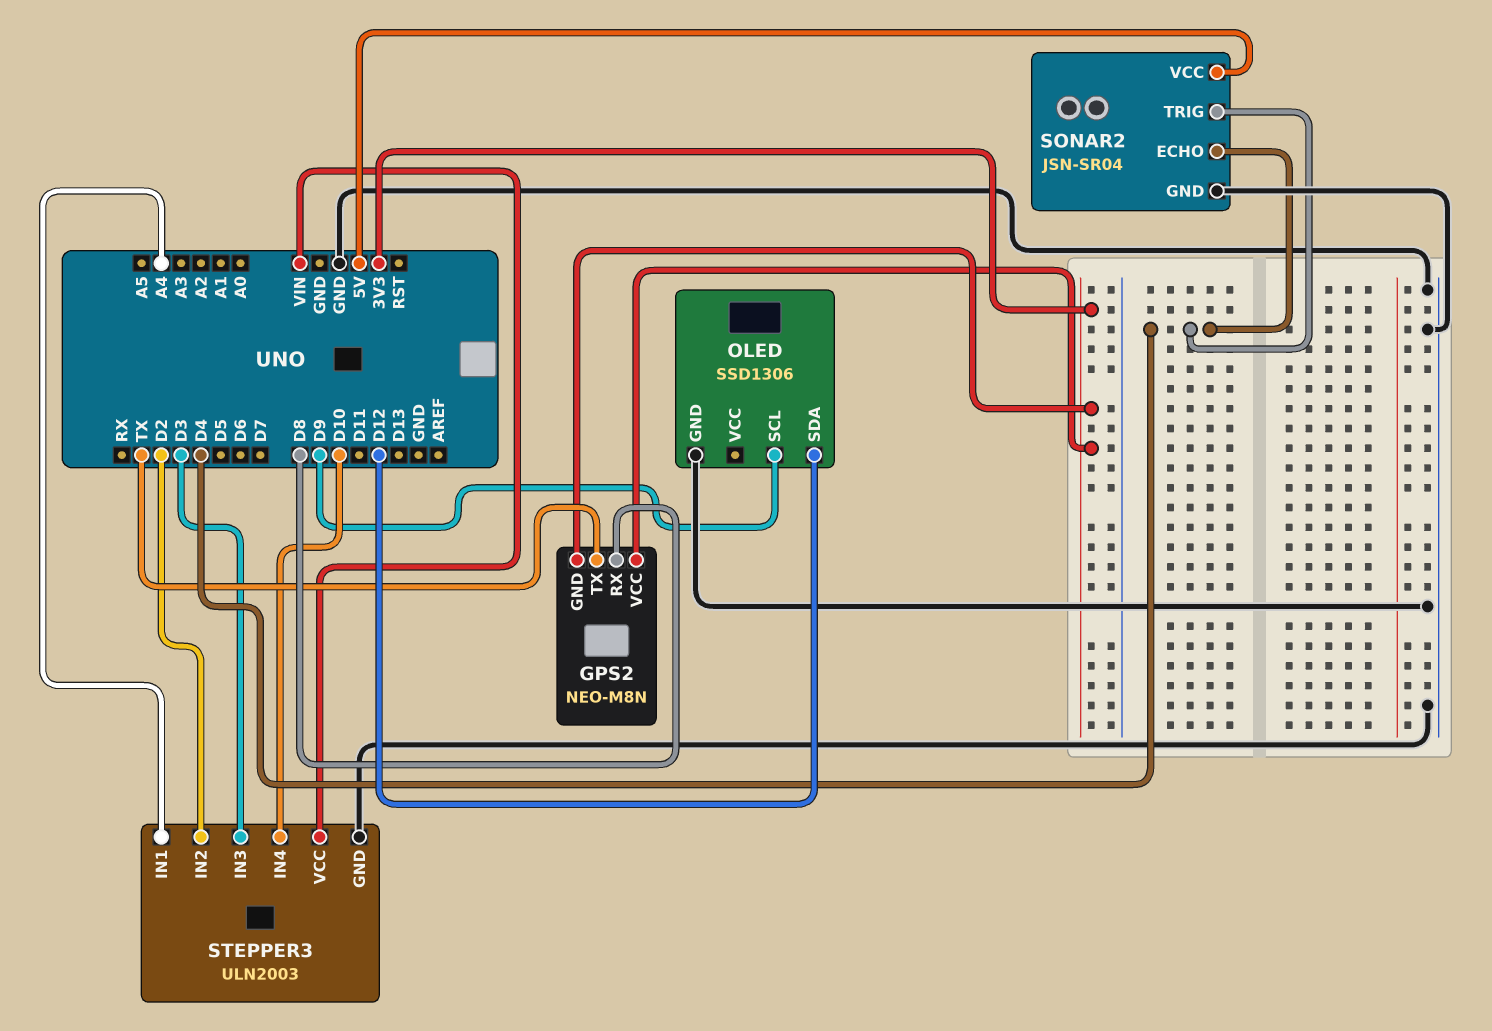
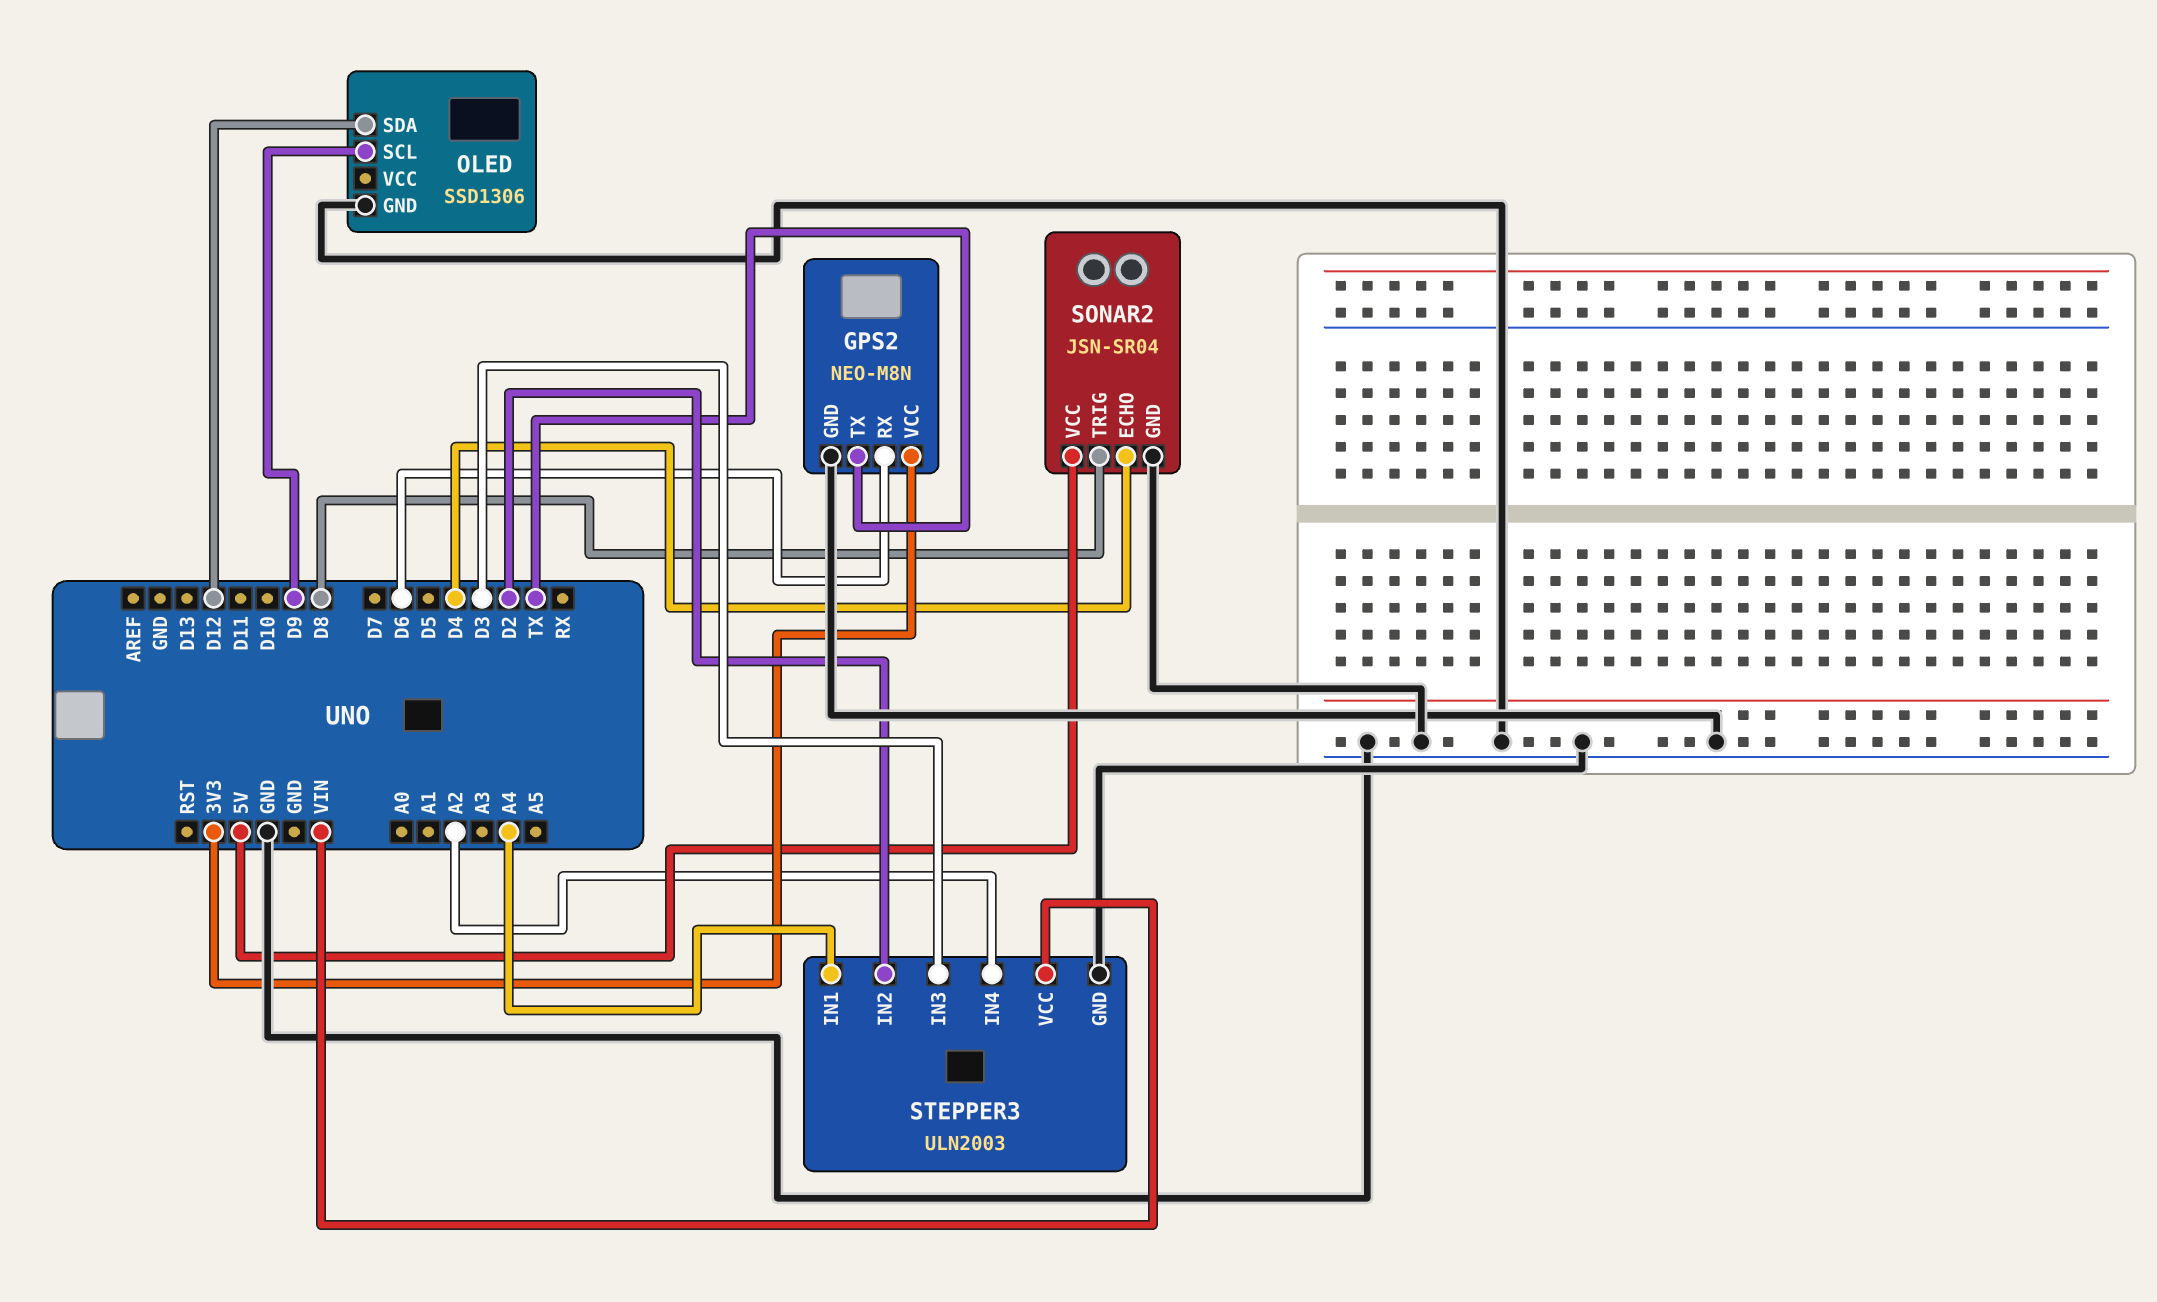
GPS2 pin GND: 3V3 -> GND
GPS2 pin RX: D8 -> D6
SONAR2 pin TRIG: D4 -> D8
STEPPER3 pin IN4: D10 -> A2

